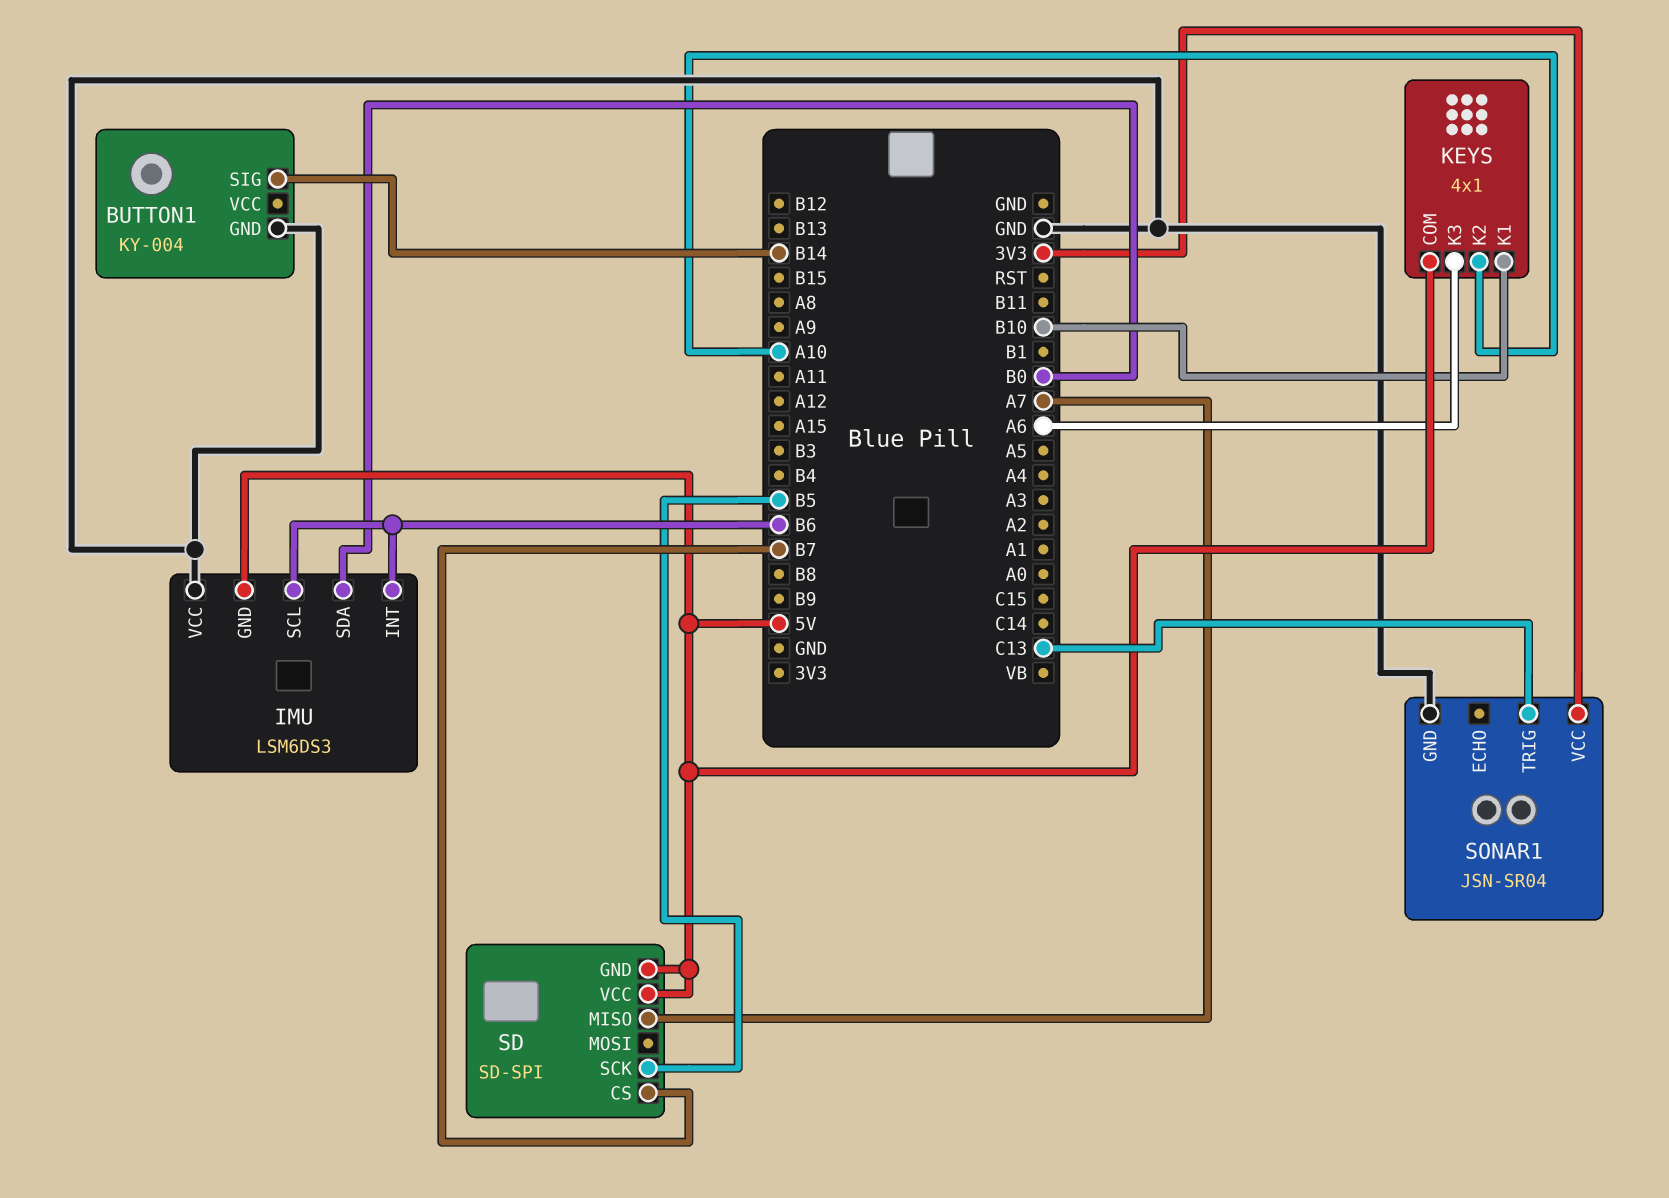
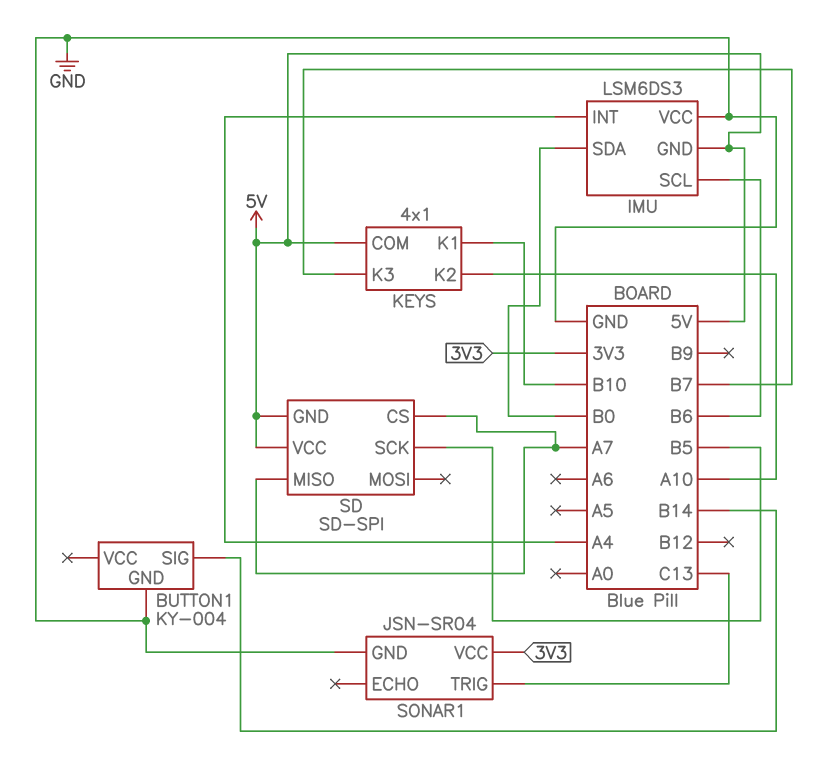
IMU pin INT: B6 -> A4
KEYS pin K3: A6 -> B7
SD pin CS: B7 -> A7

